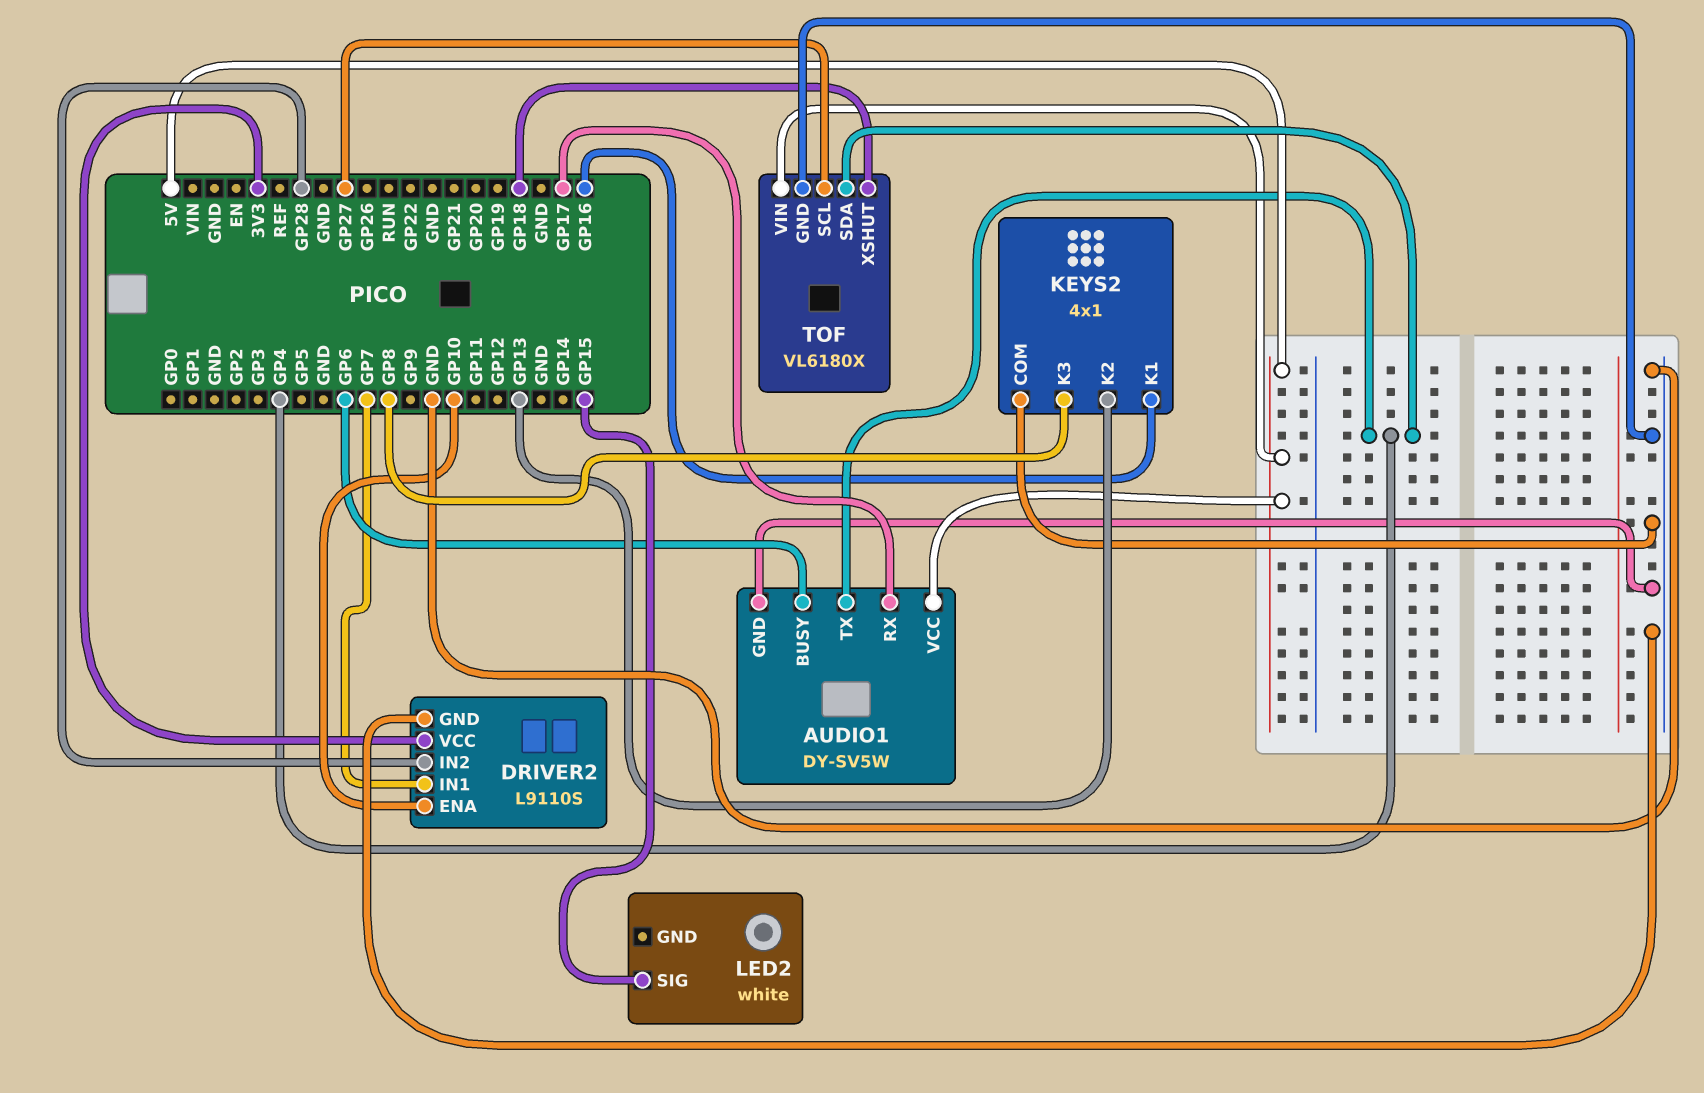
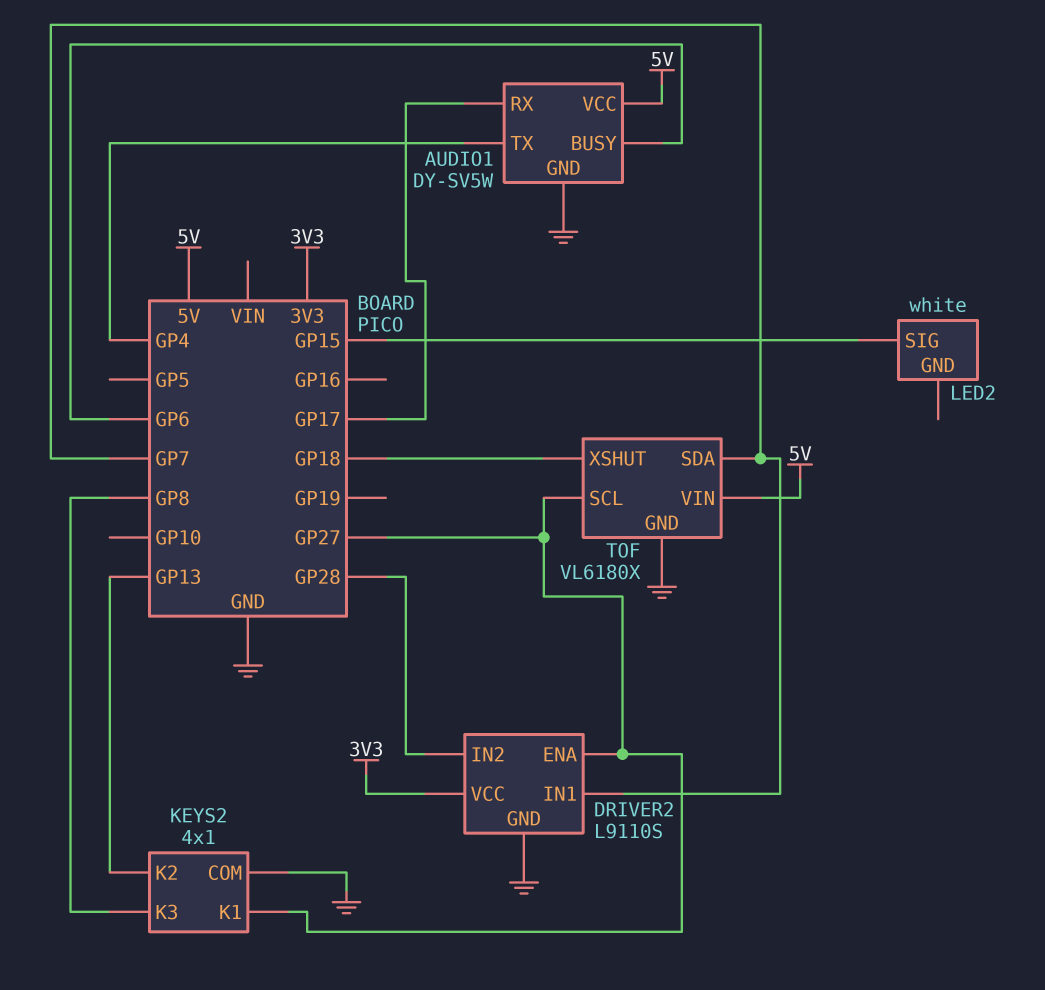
DRIVER2 pin ENA: GP10 -> GP27
KEYS2 pin K1: GP16 -> GP27
TOF pin SDA: GP4 -> GP7

